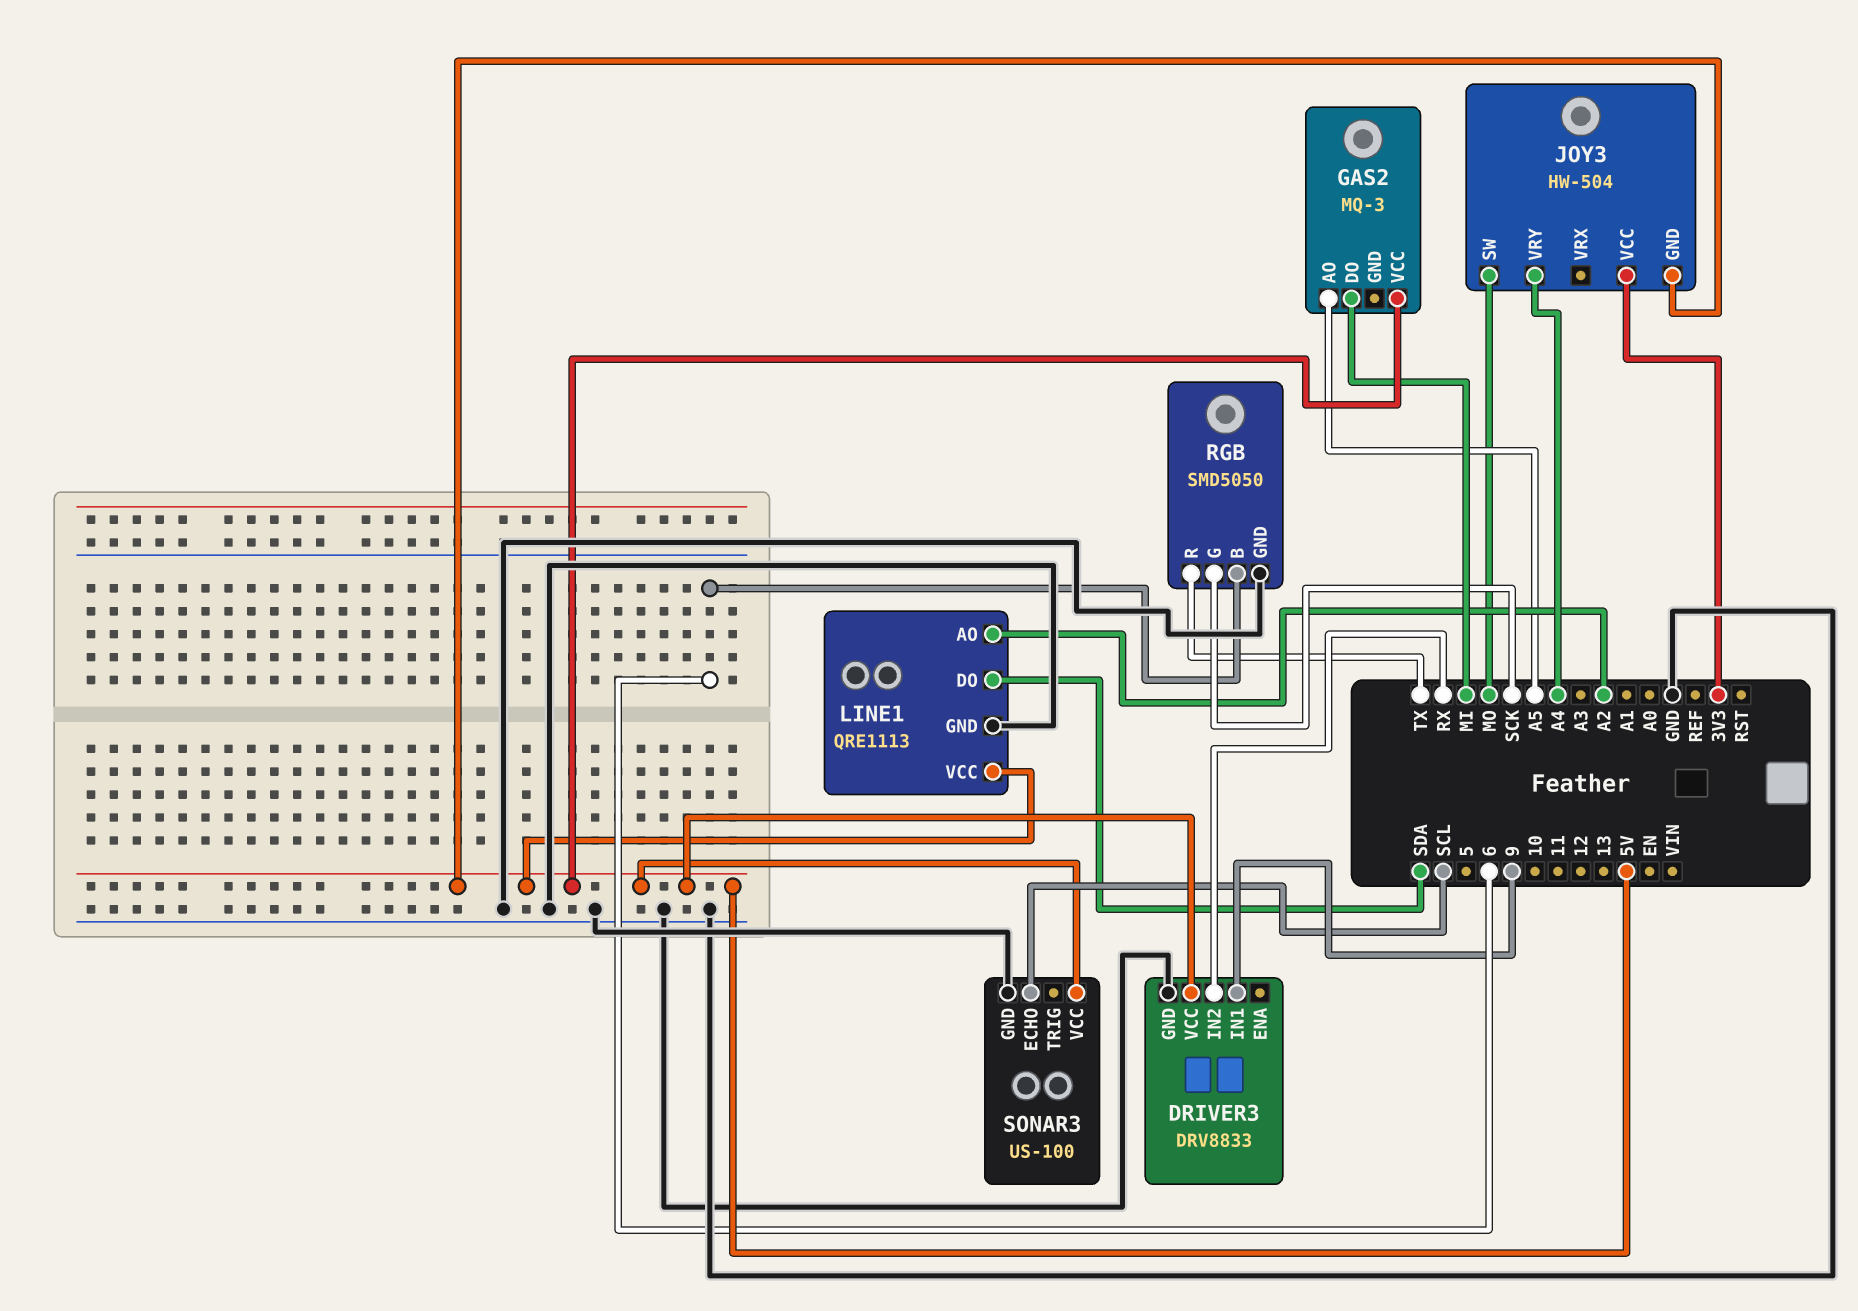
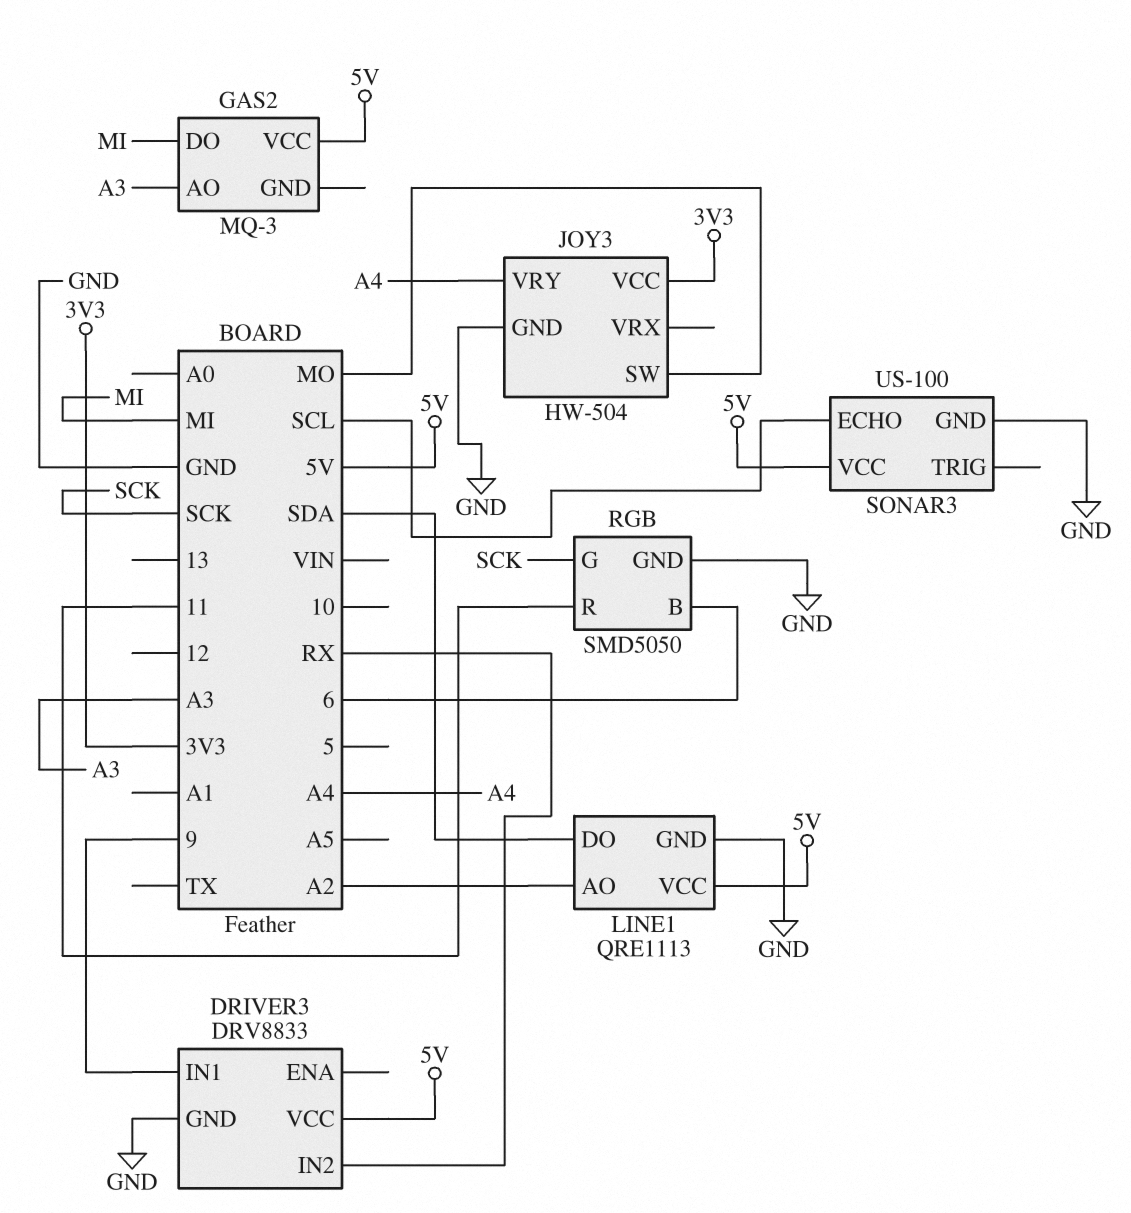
GAS2 pin AO: A5 -> A3
JOY3 pin GND: 5V -> GND
RGB pin R: TX -> 11

